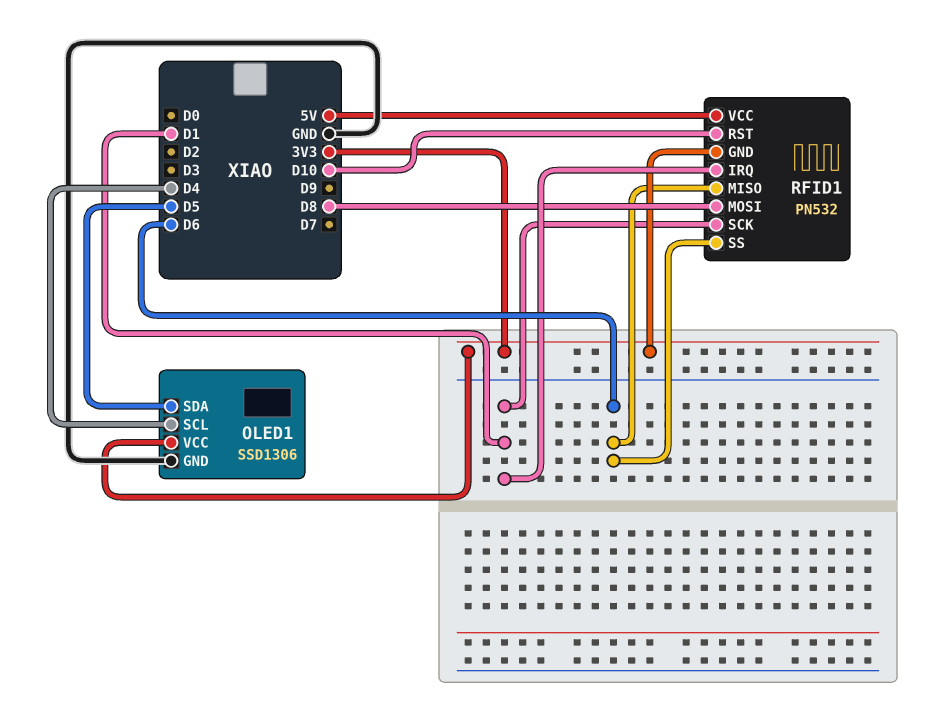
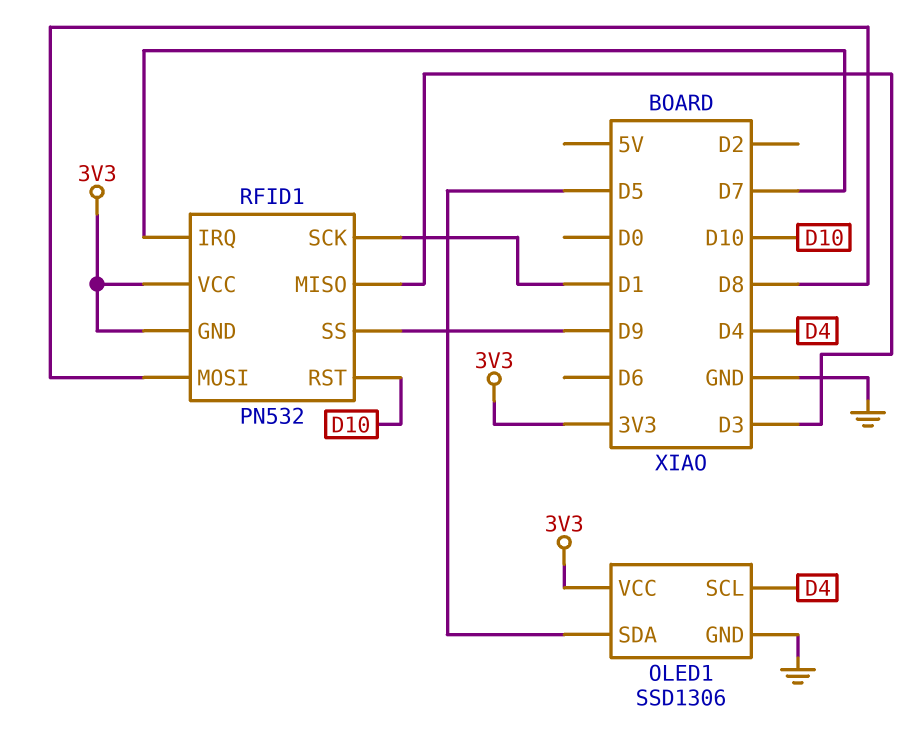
RFID1 pin IRQ: D1 -> D7
RFID1 pin MISO: D6 -> D3
RFID1 pin SS: D6 -> D9
RFID1 pin VCC: 5V -> 3V3

